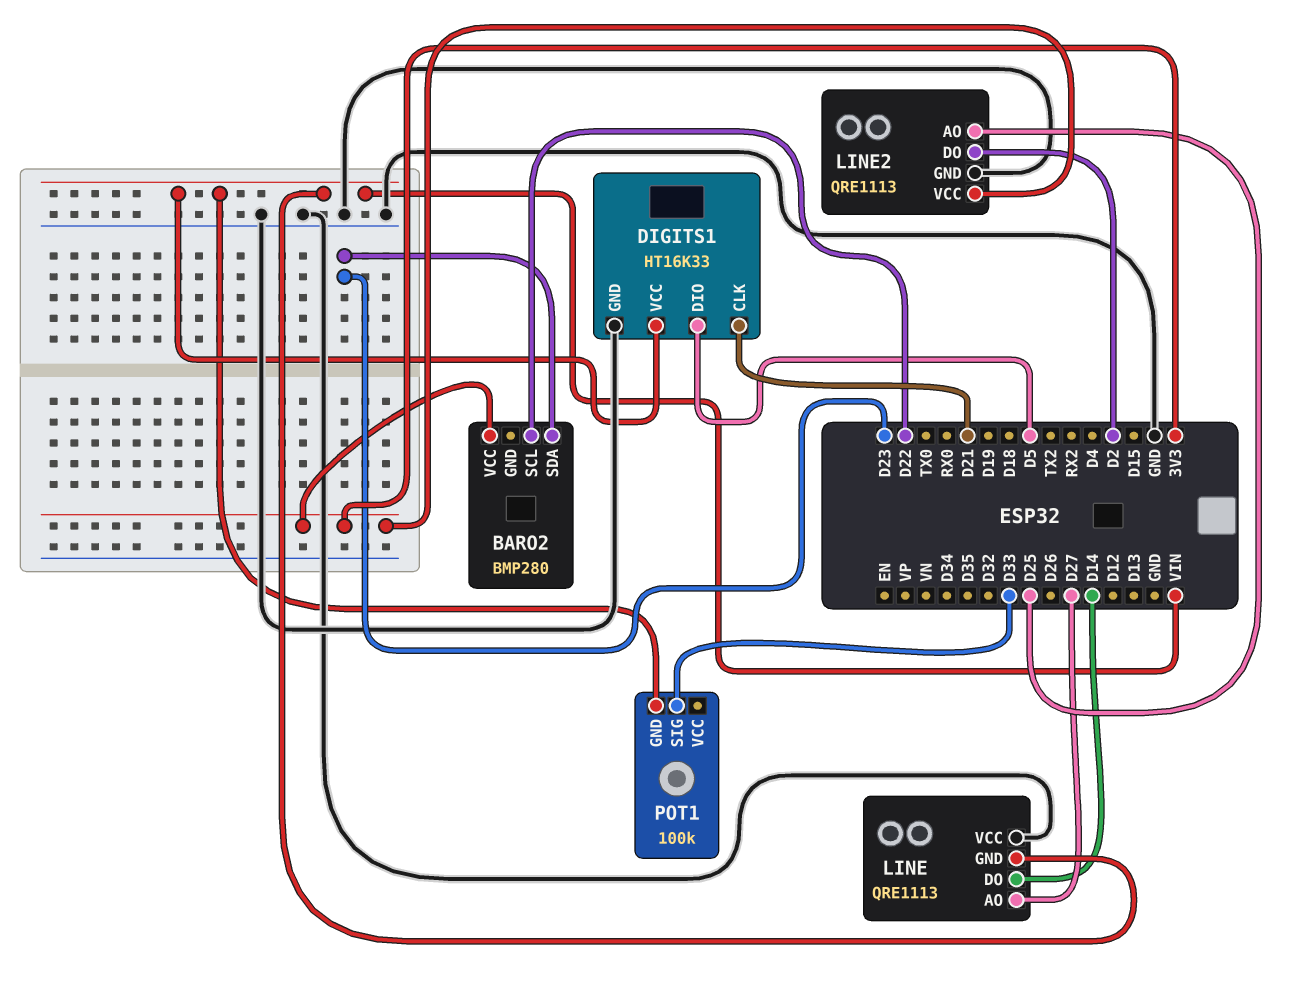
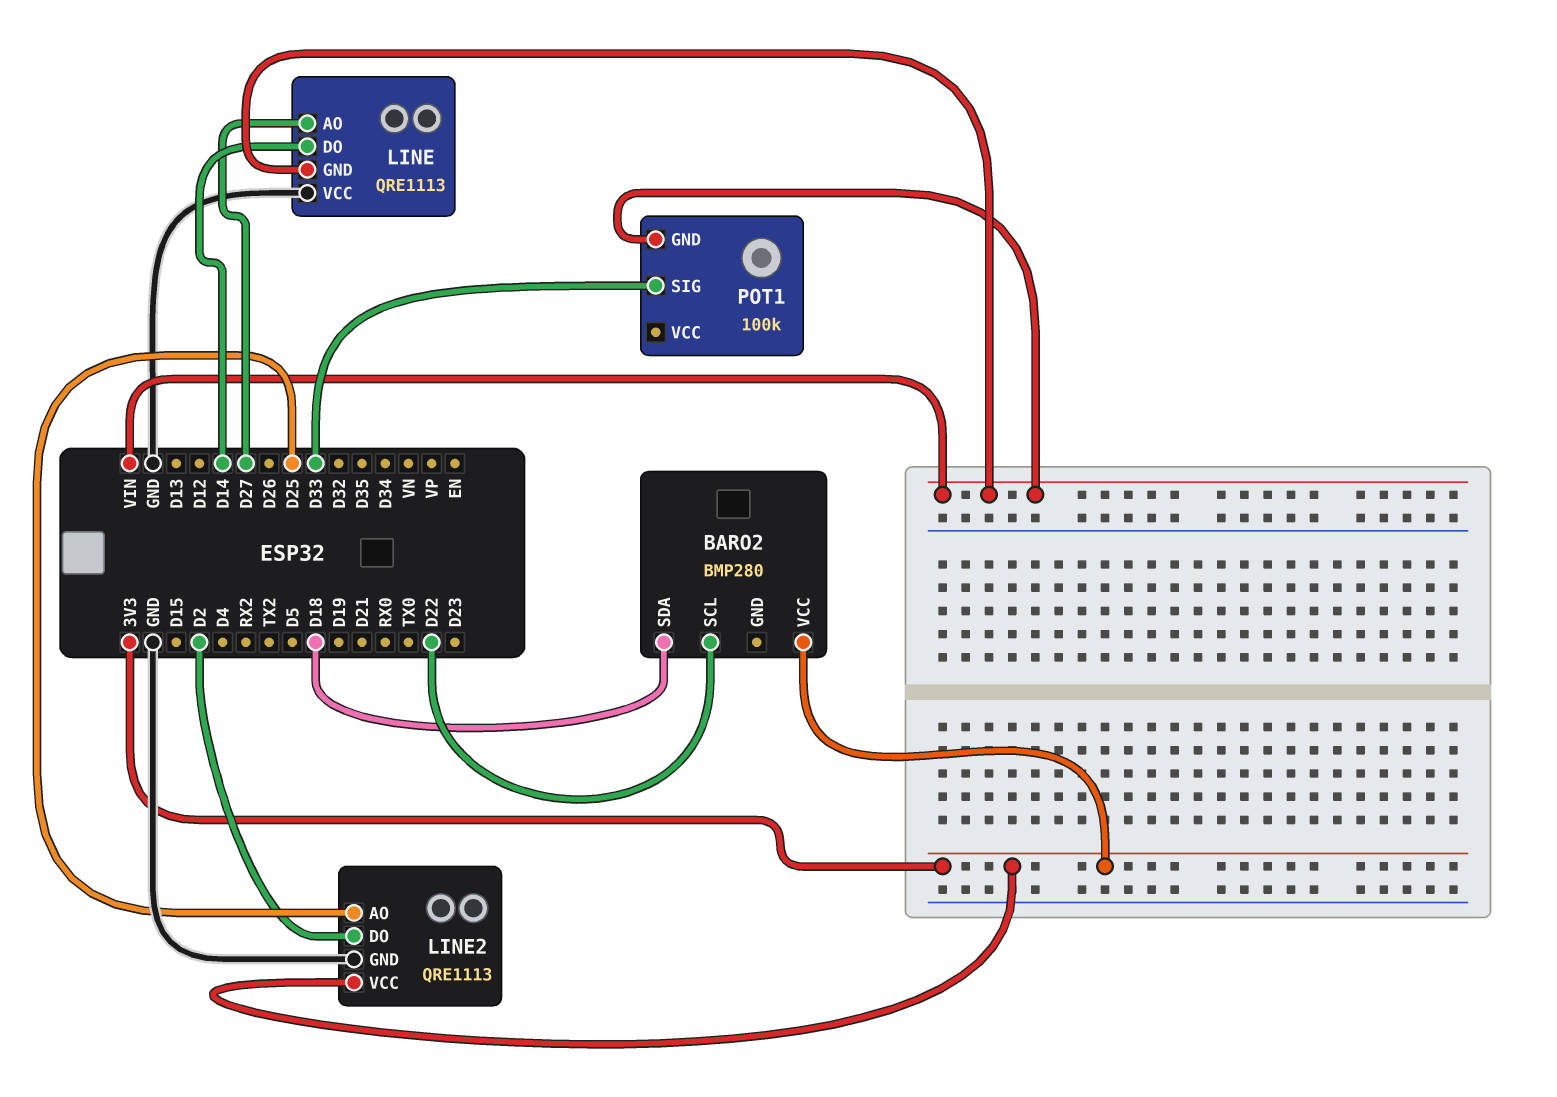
BARO2 pin SDA: D23 -> D18
DIGITS1: HT16K33 -> none
DIGITS1 pin CLK: D21 -> none
DIGITS1 pin DIO: D5 -> none
DIGITS1 pin GND: GND -> none
DIGITS1 pin VCC: VIN -> none

